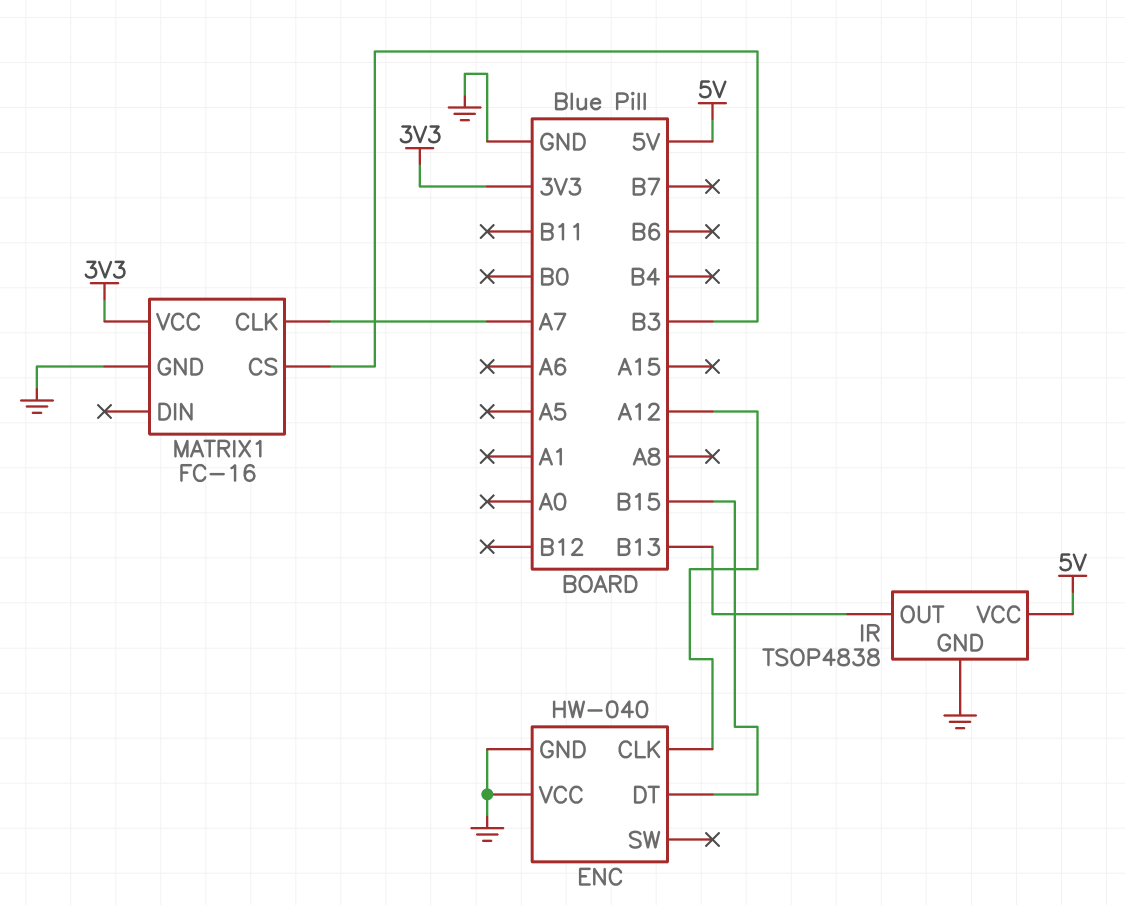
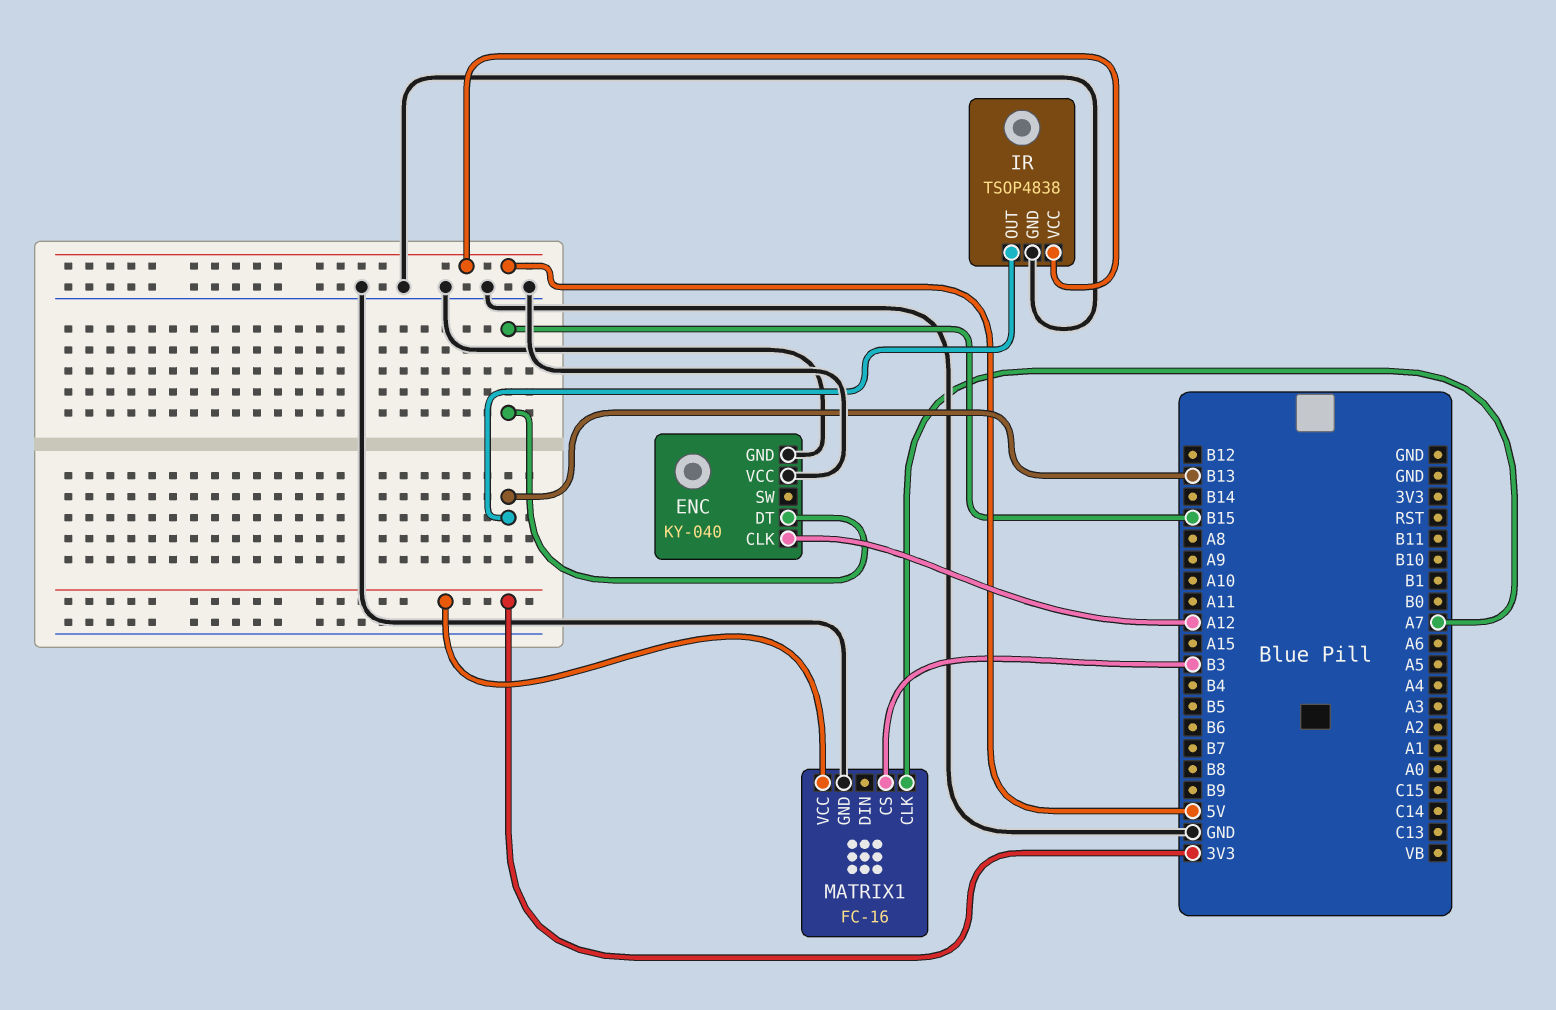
ENC: HW-040 -> KY-040

